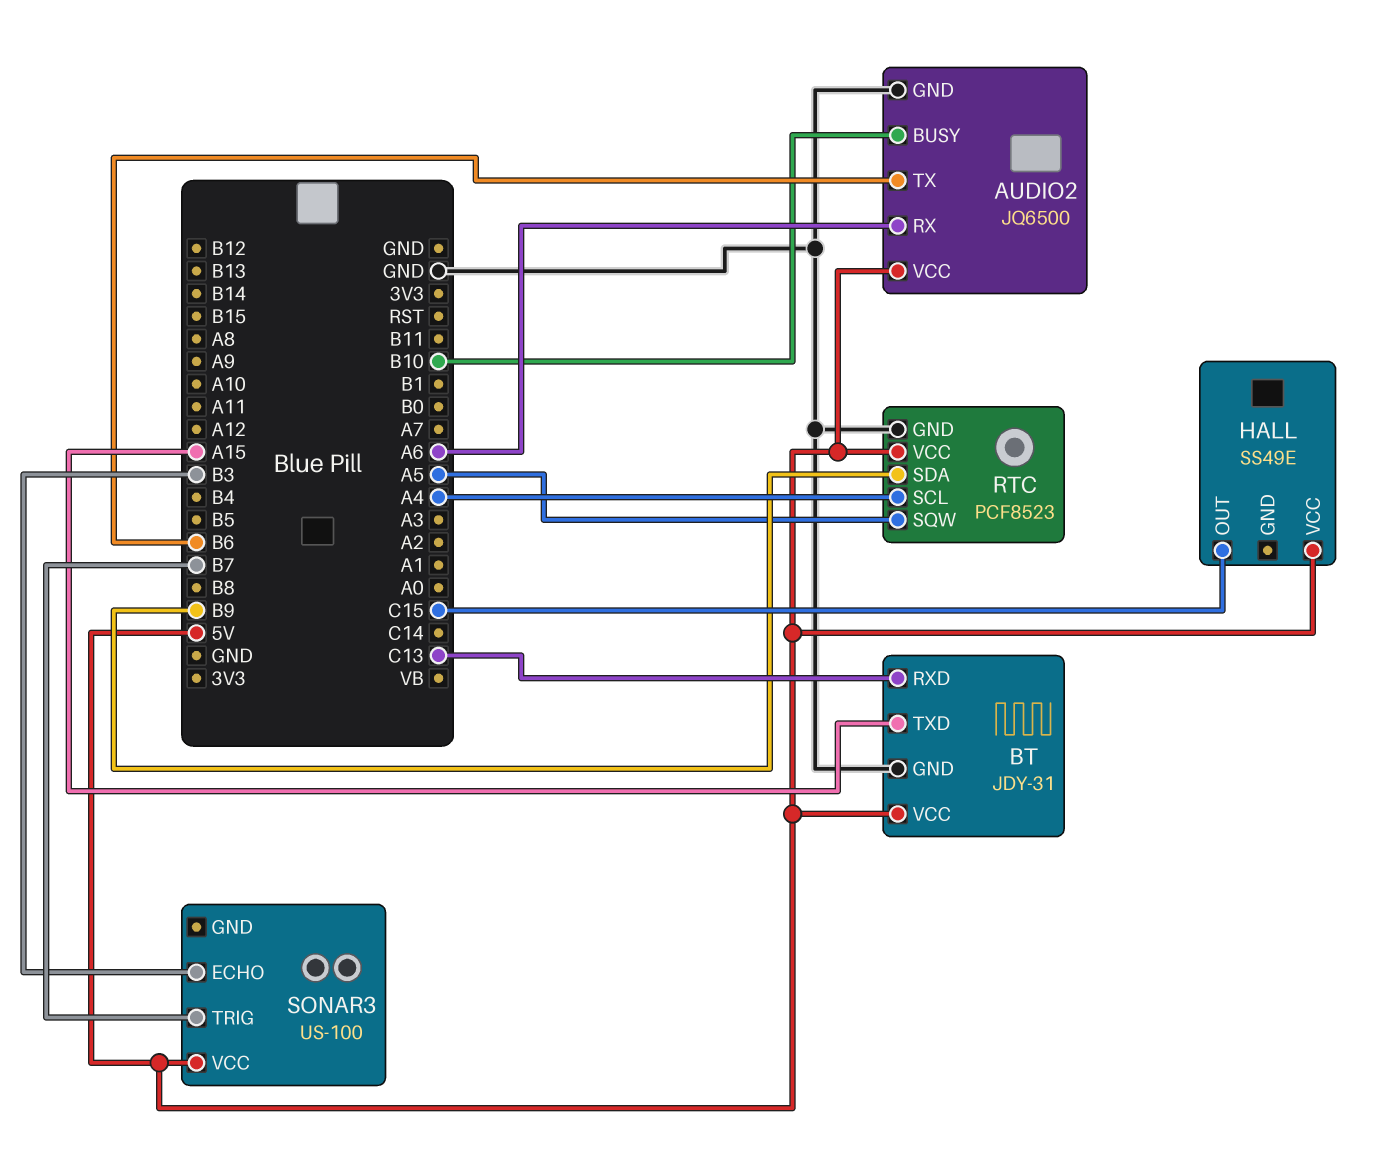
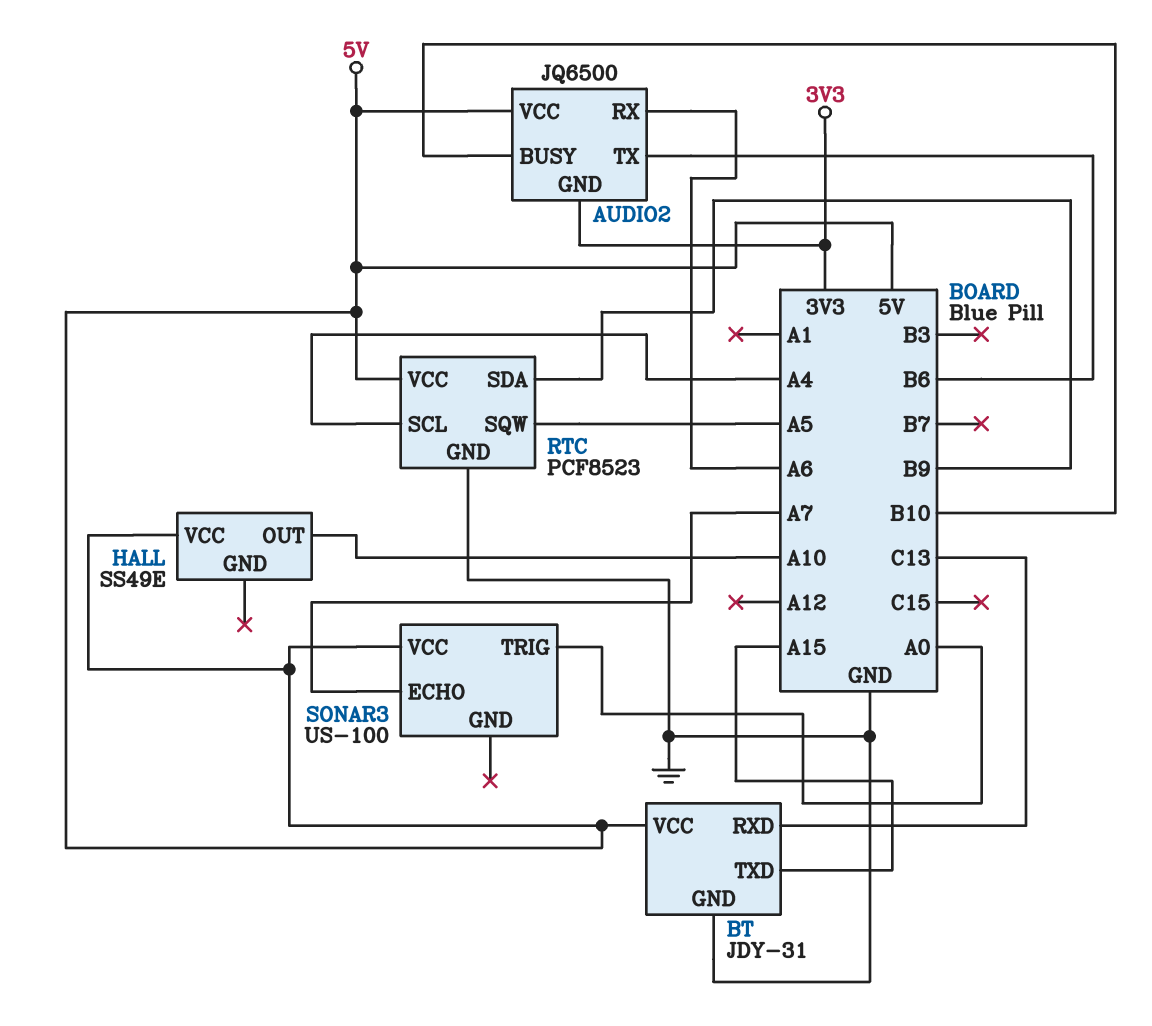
AUDIO2 pin GND: GND -> 3V3
HALL pin OUT: C15 -> A10
SONAR3 pin ECHO: B3 -> A7
SONAR3 pin TRIG: B7 -> A0

